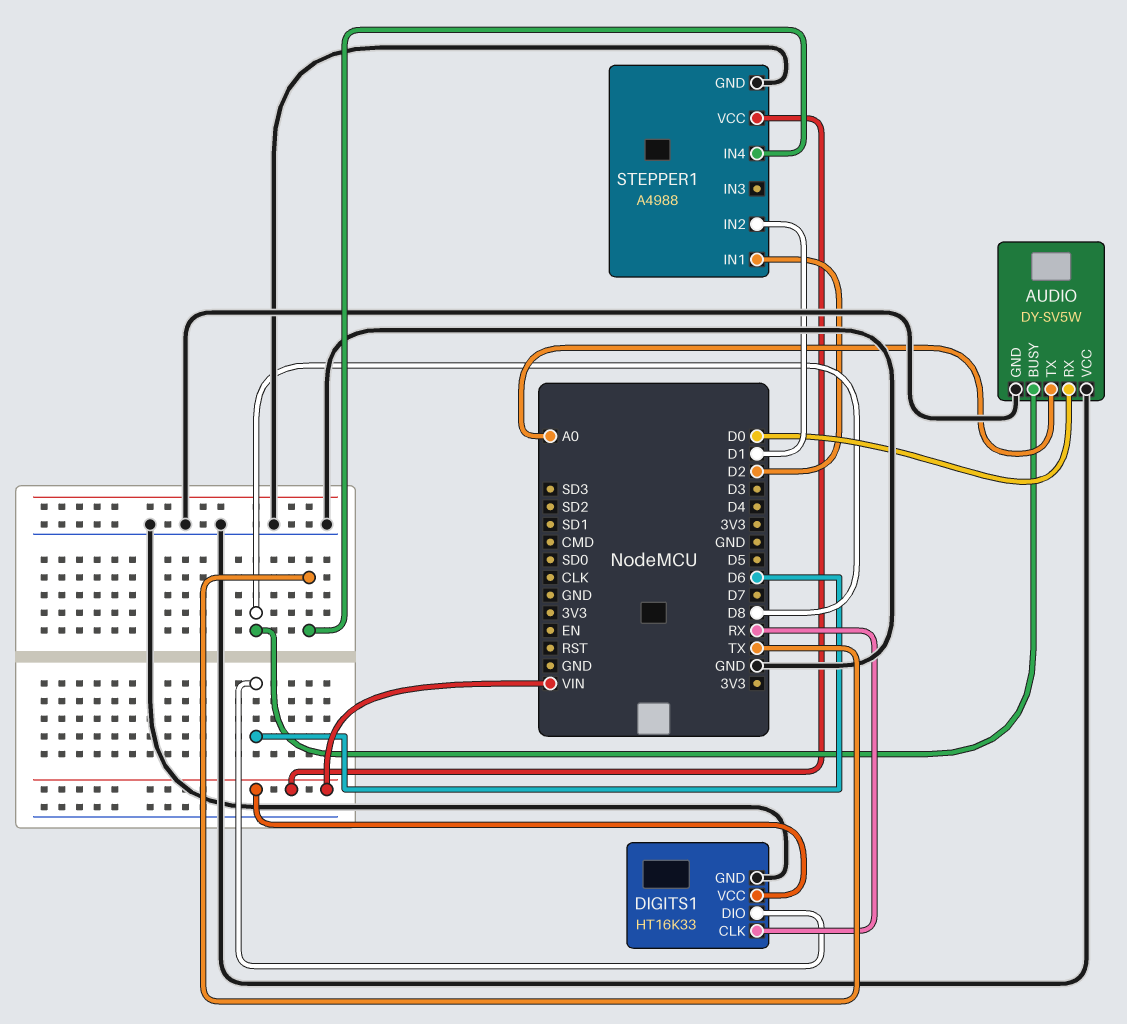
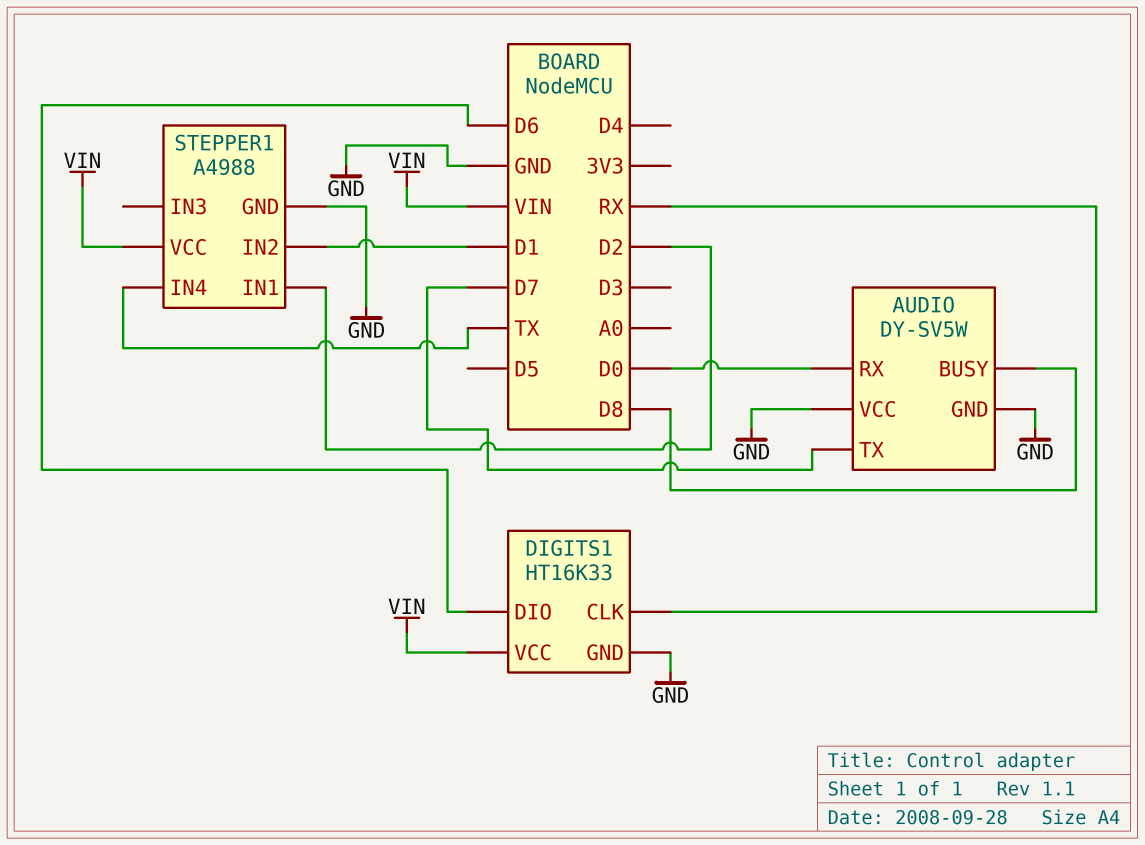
AUDIO pin TX: A0 -> D7

